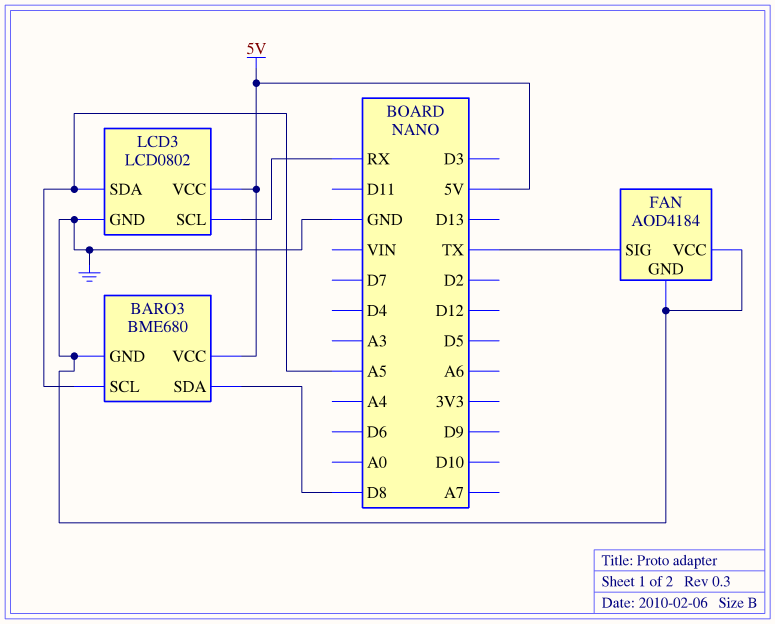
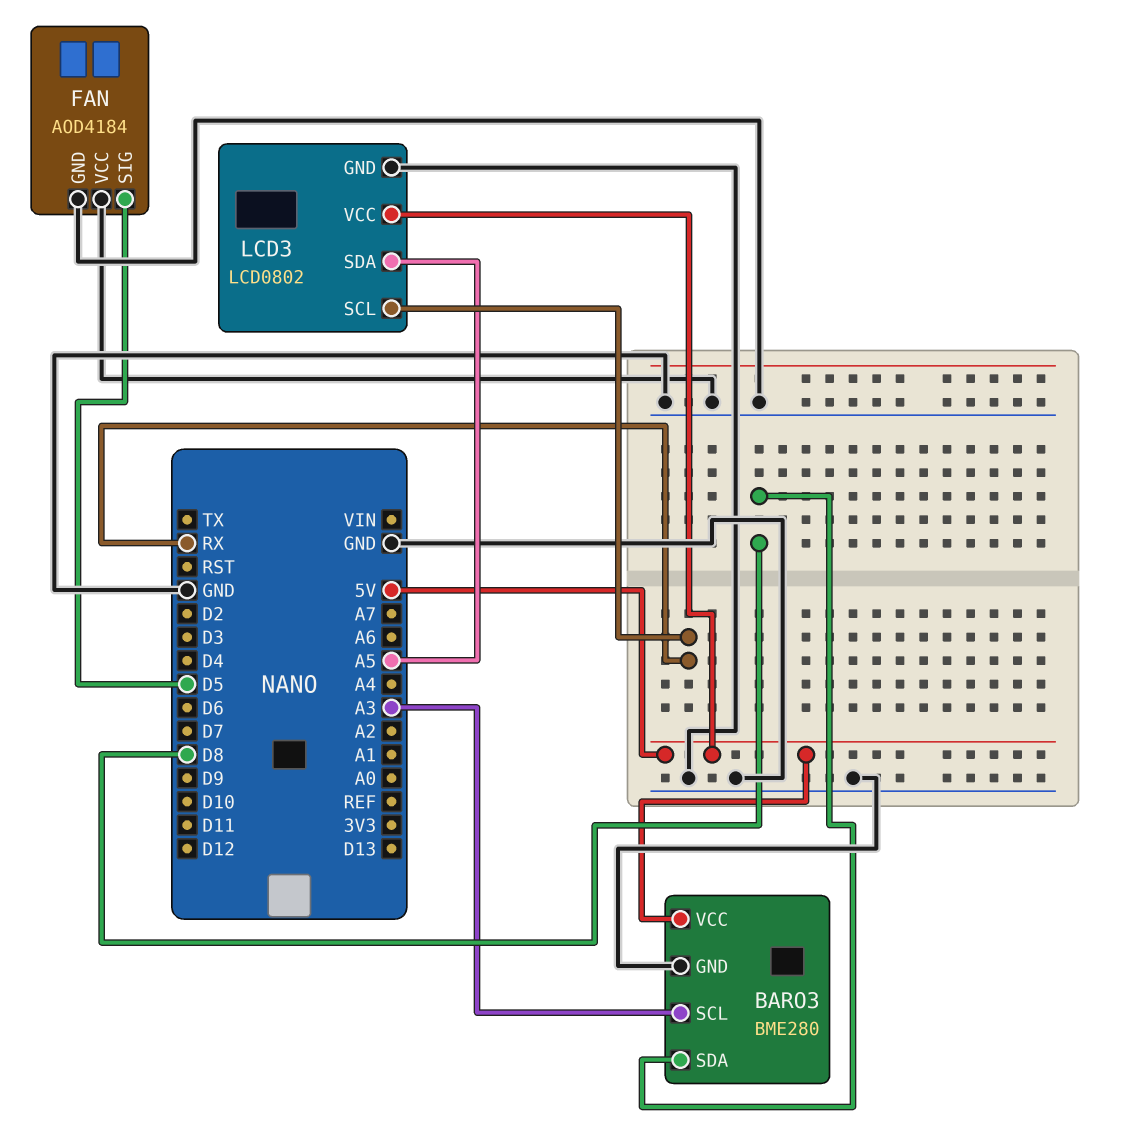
BARO3: BME680 -> BME280
BARO3 pin SCL: A5 -> A3
FAN pin SIG: TX -> D5

